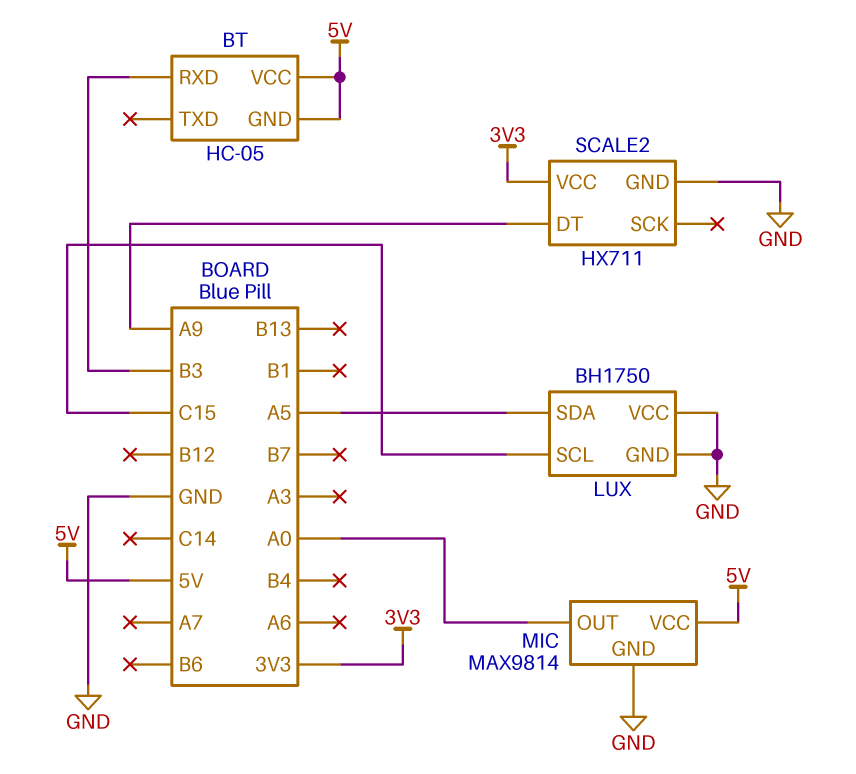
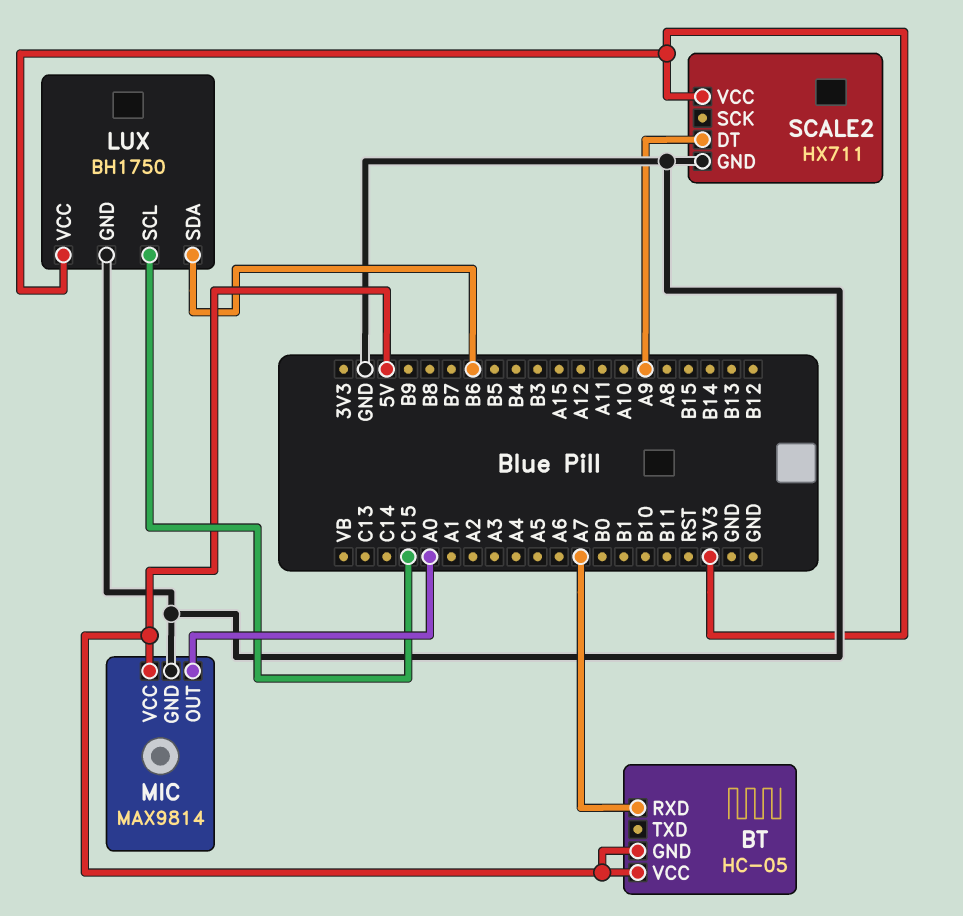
BT pin RXD: B3 -> A7
LUX pin SDA: A5 -> B6
LUX pin VCC: GND -> 3V3

